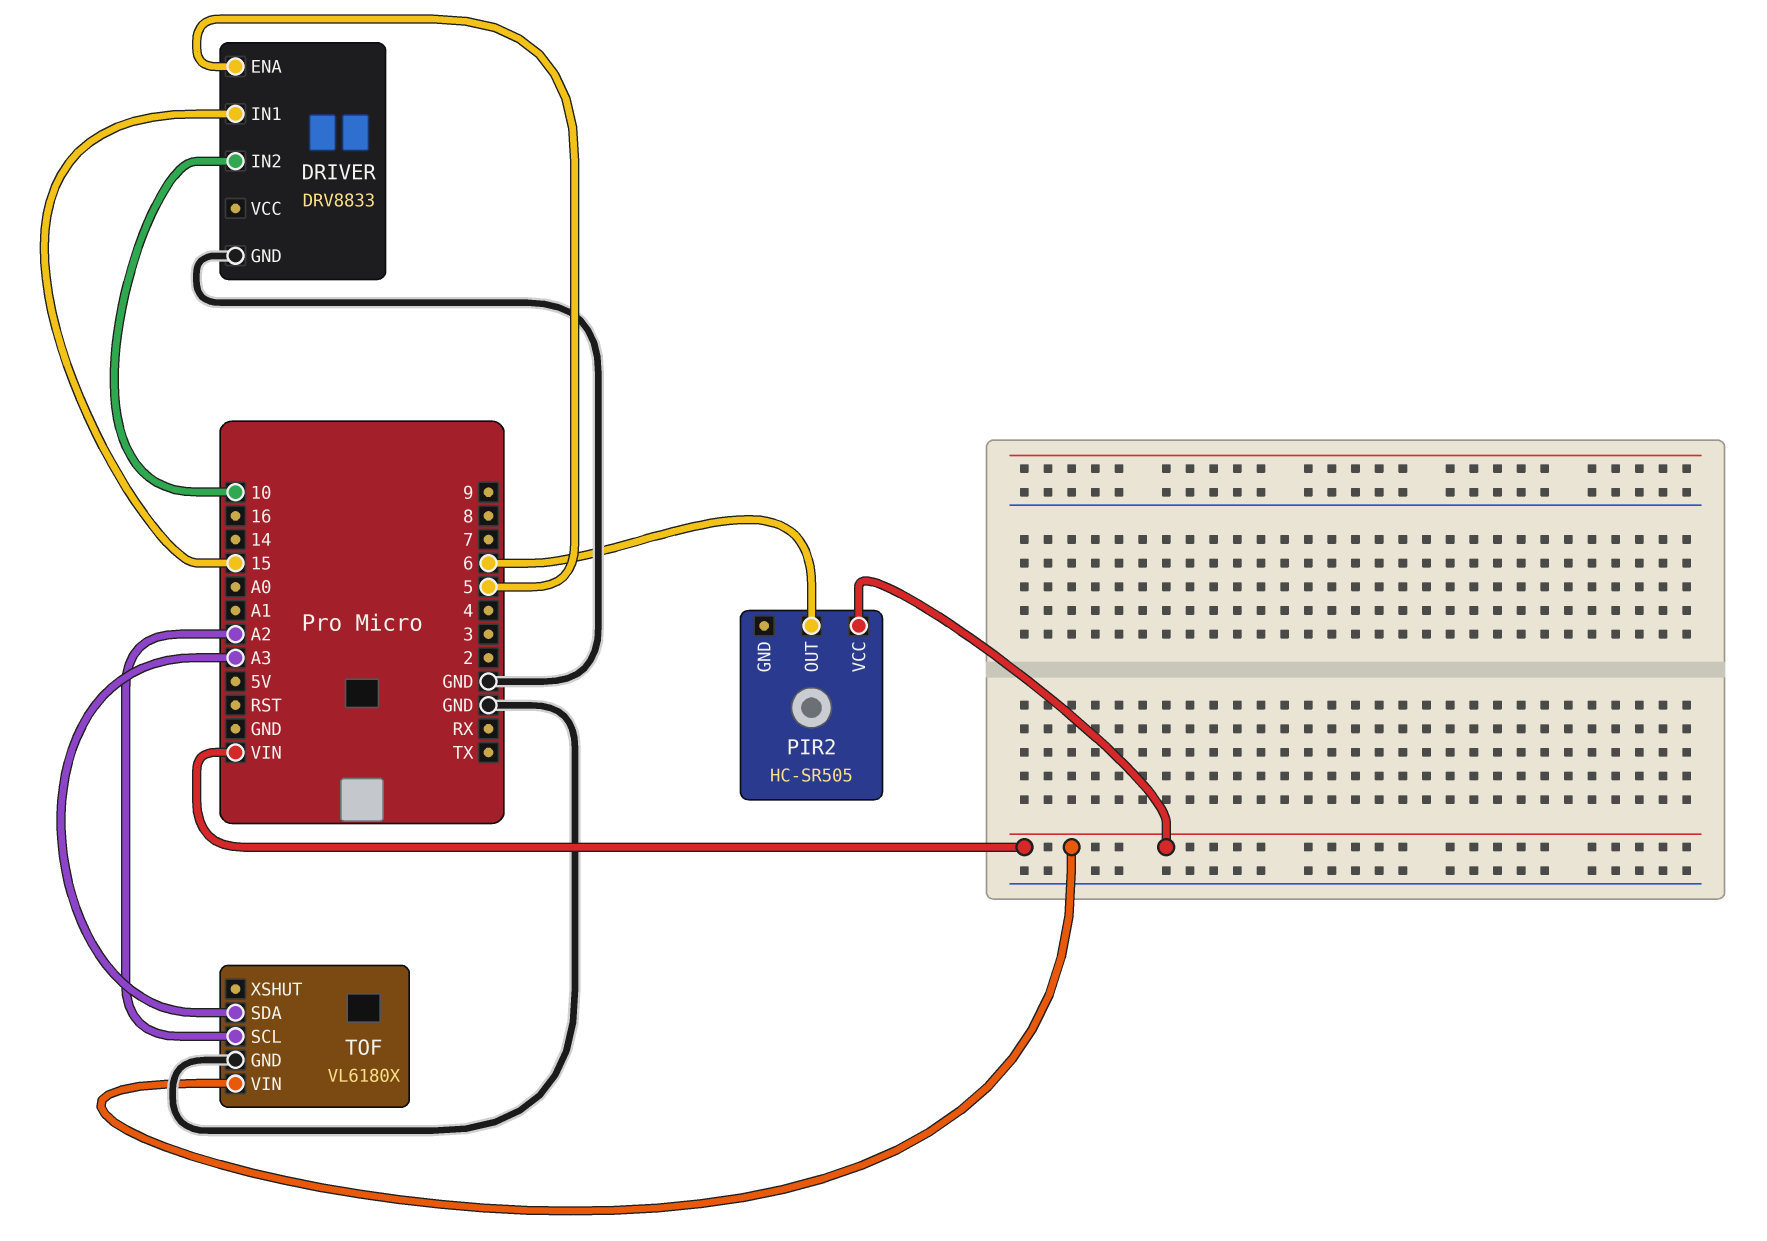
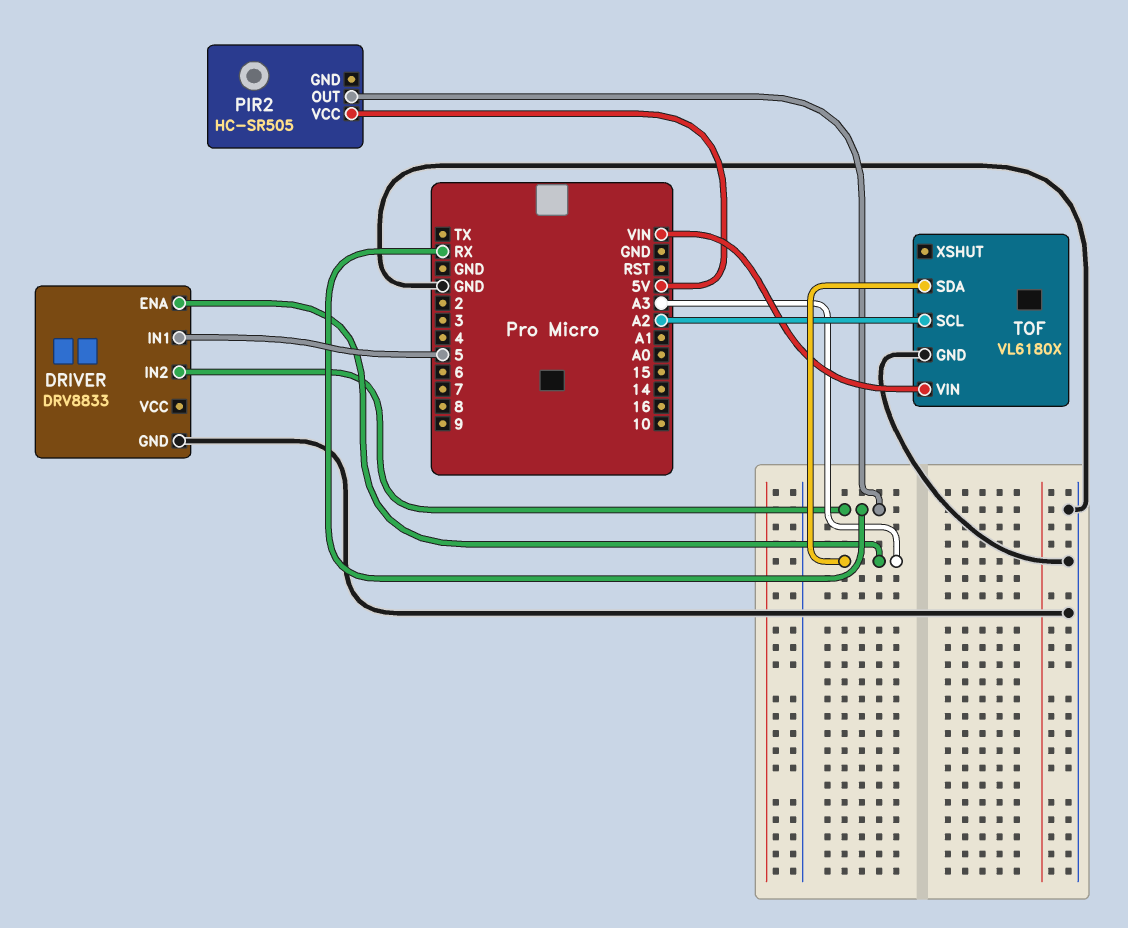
DRIVER pin ENA: 5 -> A3
DRIVER pin IN1: 15 -> 5
DRIVER pin IN2: 10 -> RX
PIR2 pin OUT: 6 -> RX
PIR2 pin VCC: VIN -> 5V

